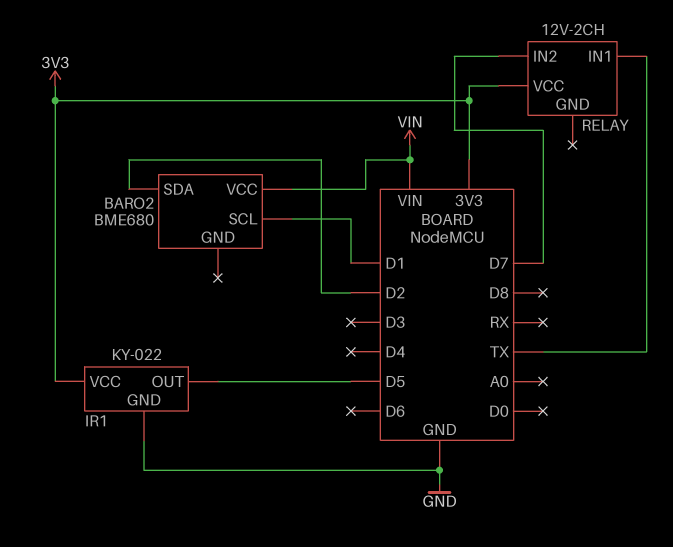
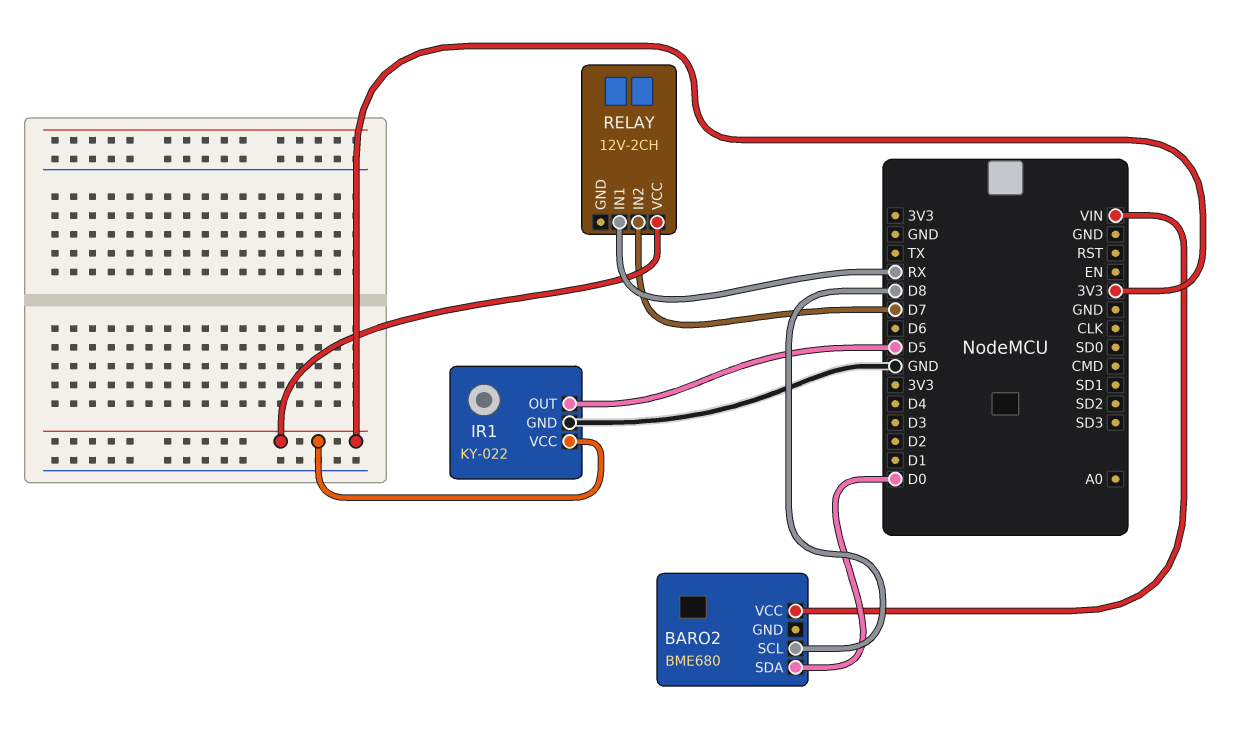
BARO2 pin SCL: D1 -> D8
BARO2 pin SDA: D2 -> D0
RELAY pin IN1: TX -> RX

